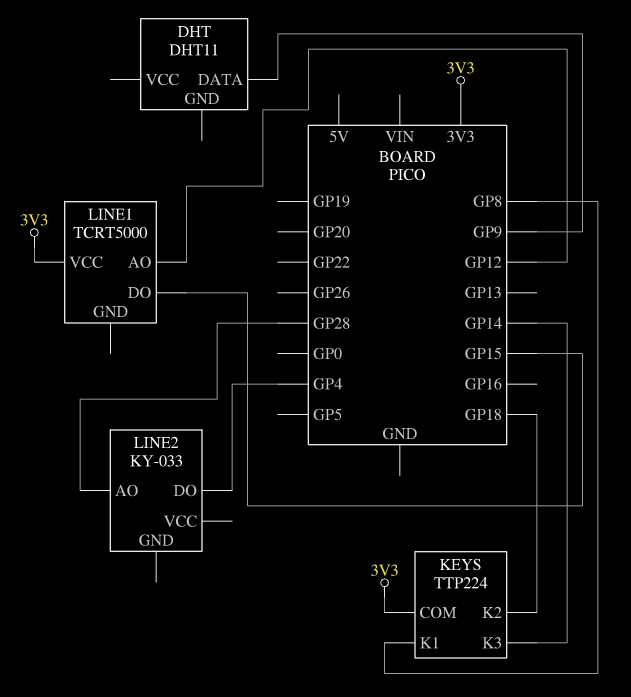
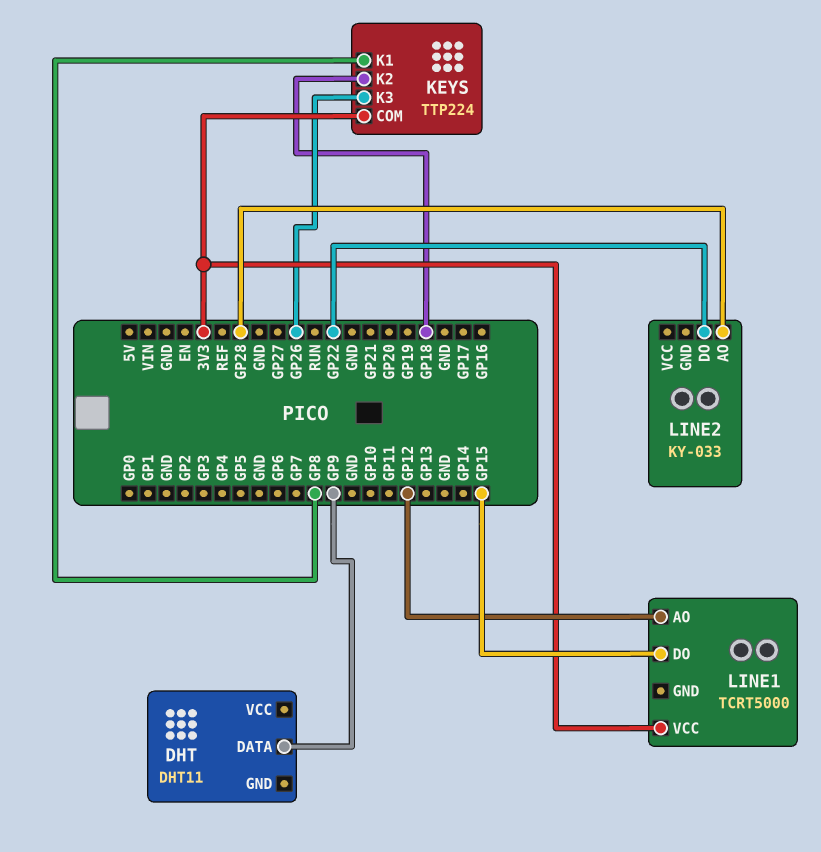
KEYS pin K3: GP14 -> GP26
LINE2 pin DO: GP4 -> GP22

